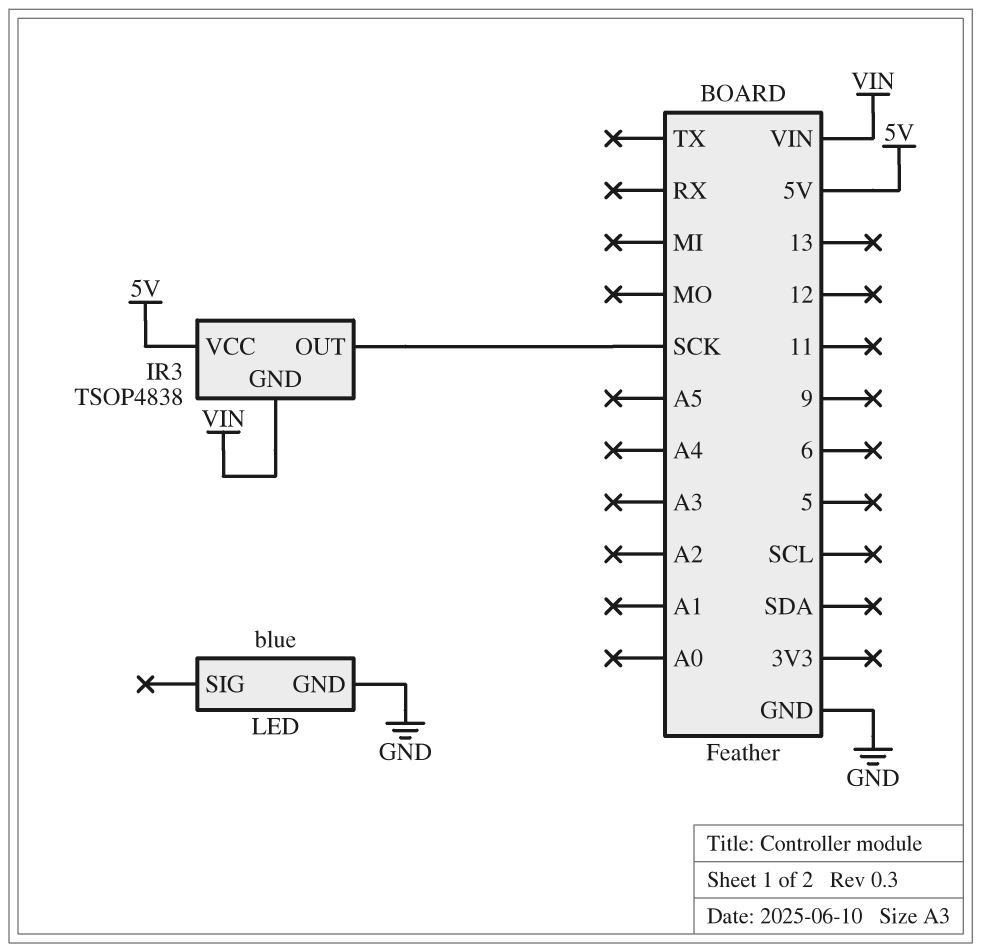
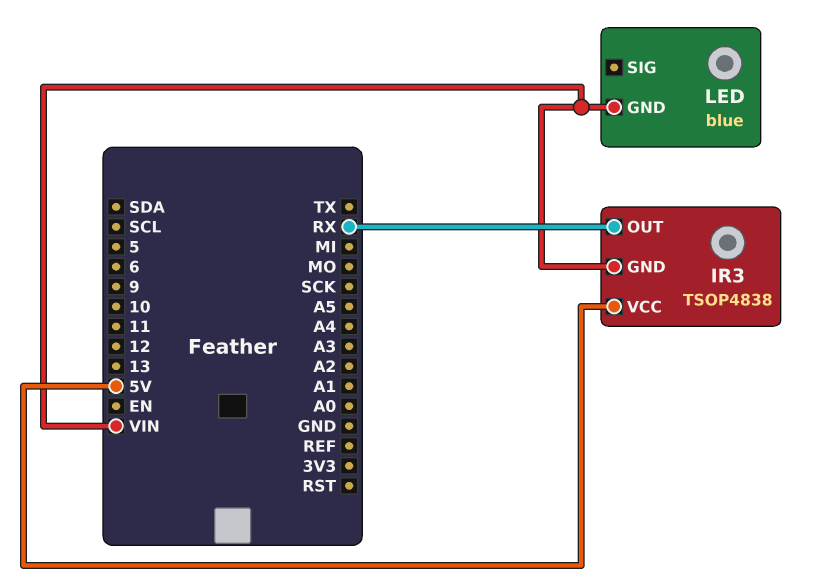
IR3 pin OUT: SCK -> RX
LED pin GND: GND -> VIN

